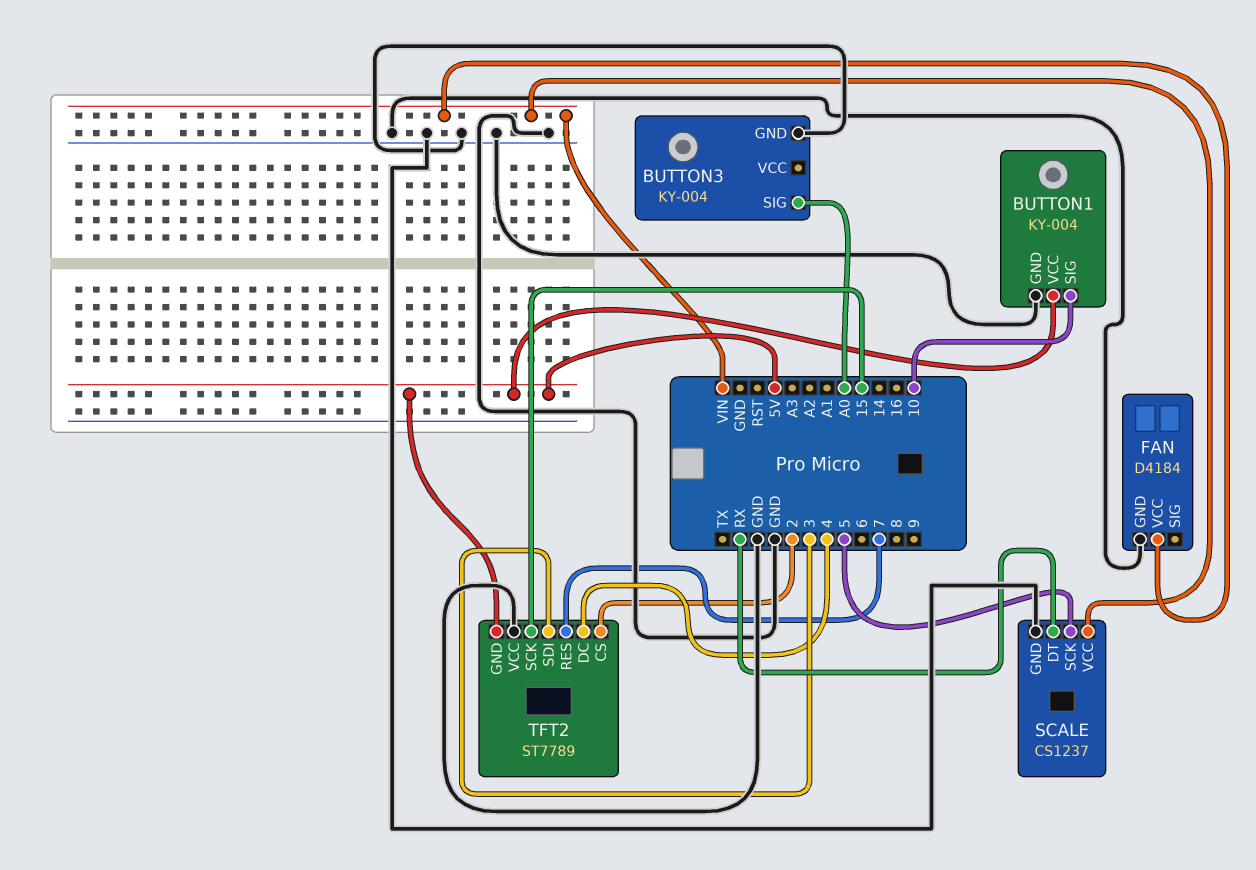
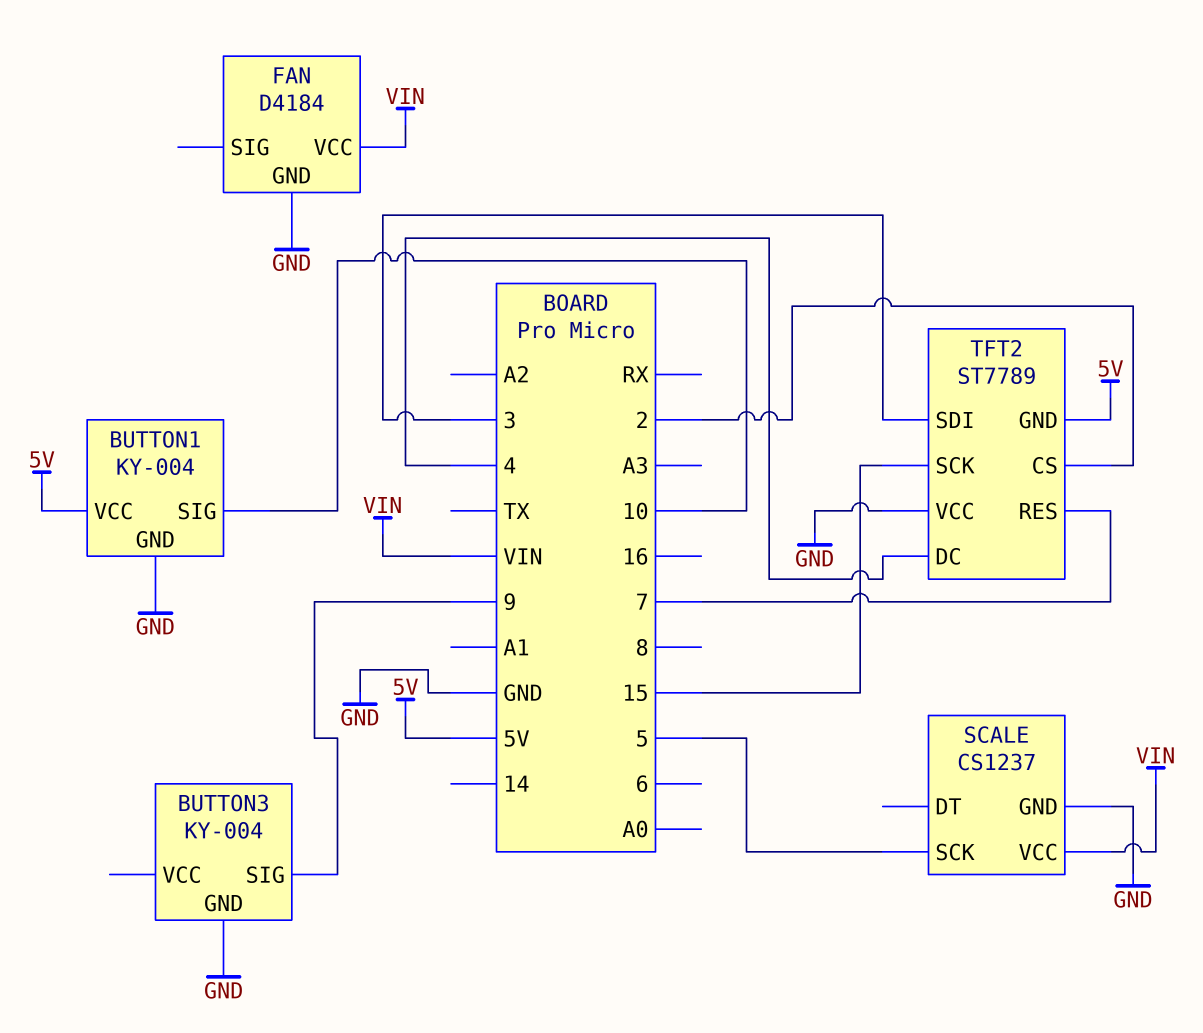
BUTTON3 pin SIG: A0 -> 9
SCALE pin DT: RX -> none

